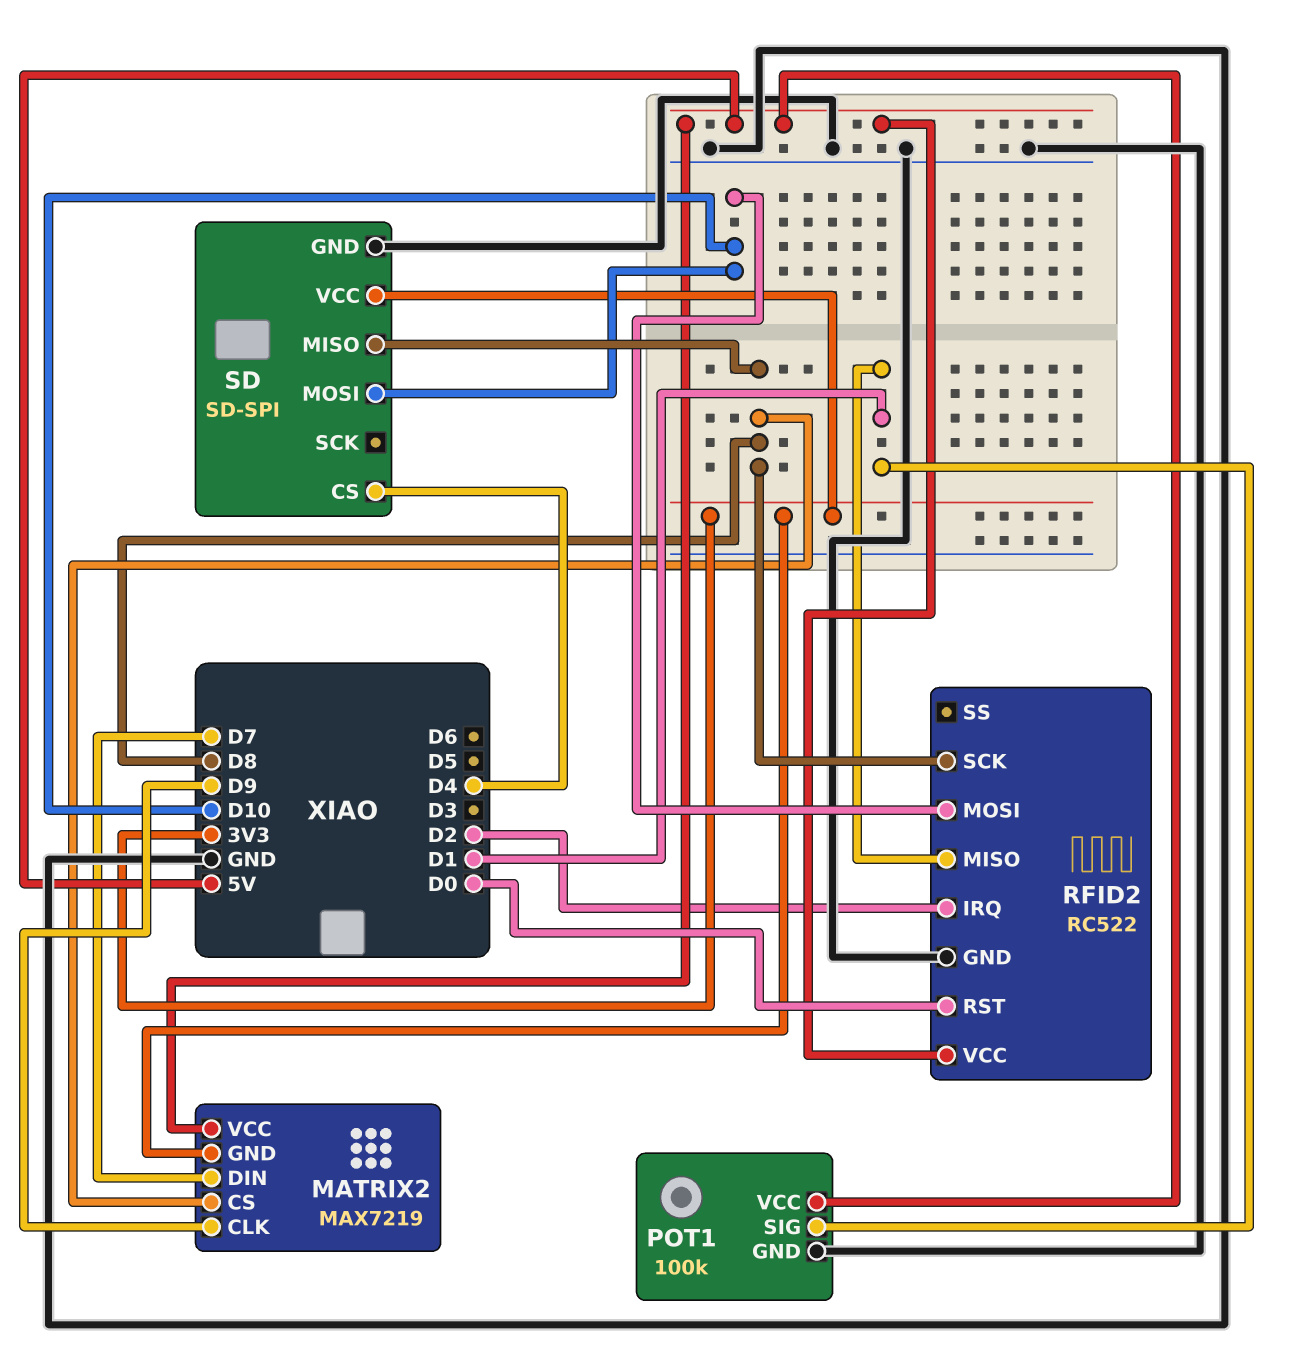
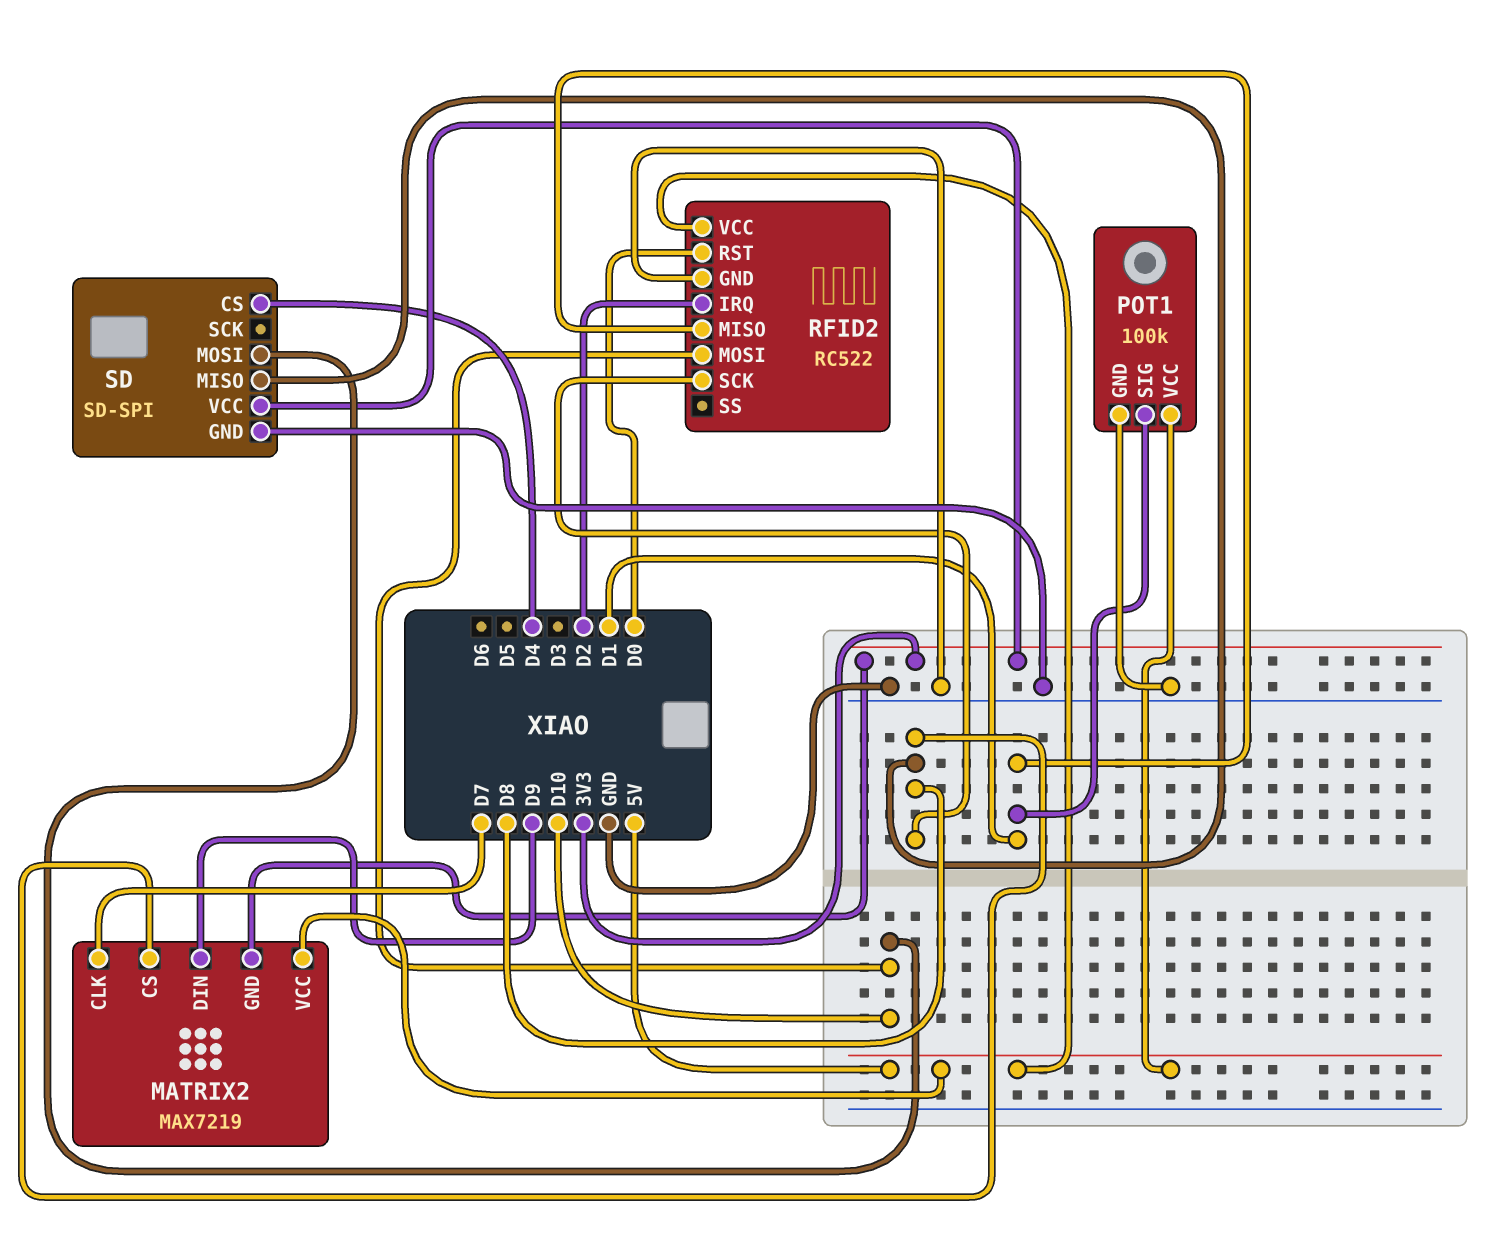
MATRIX2 pin CLK: D9 -> D7
MATRIX2 pin DIN: D7 -> D9

